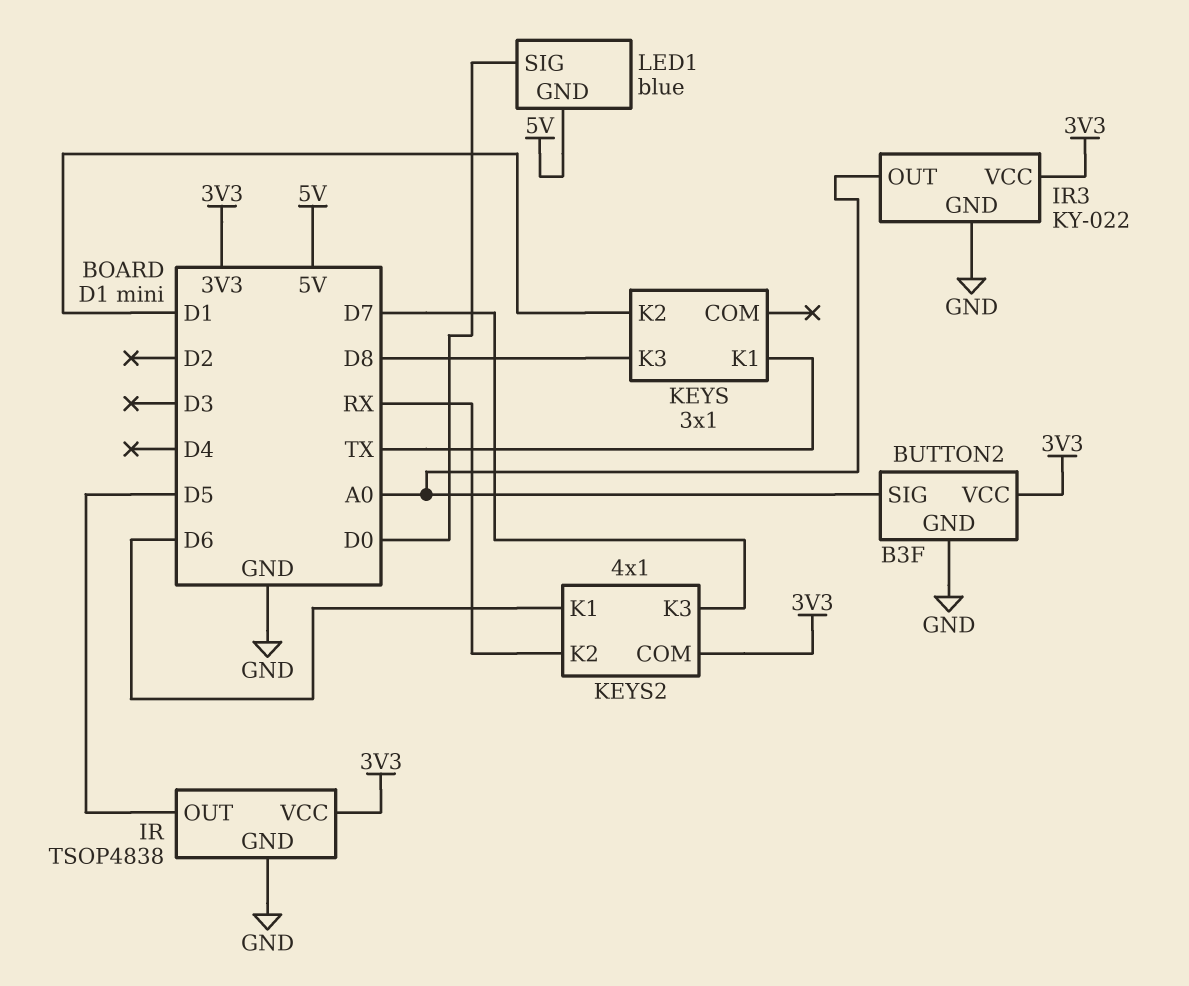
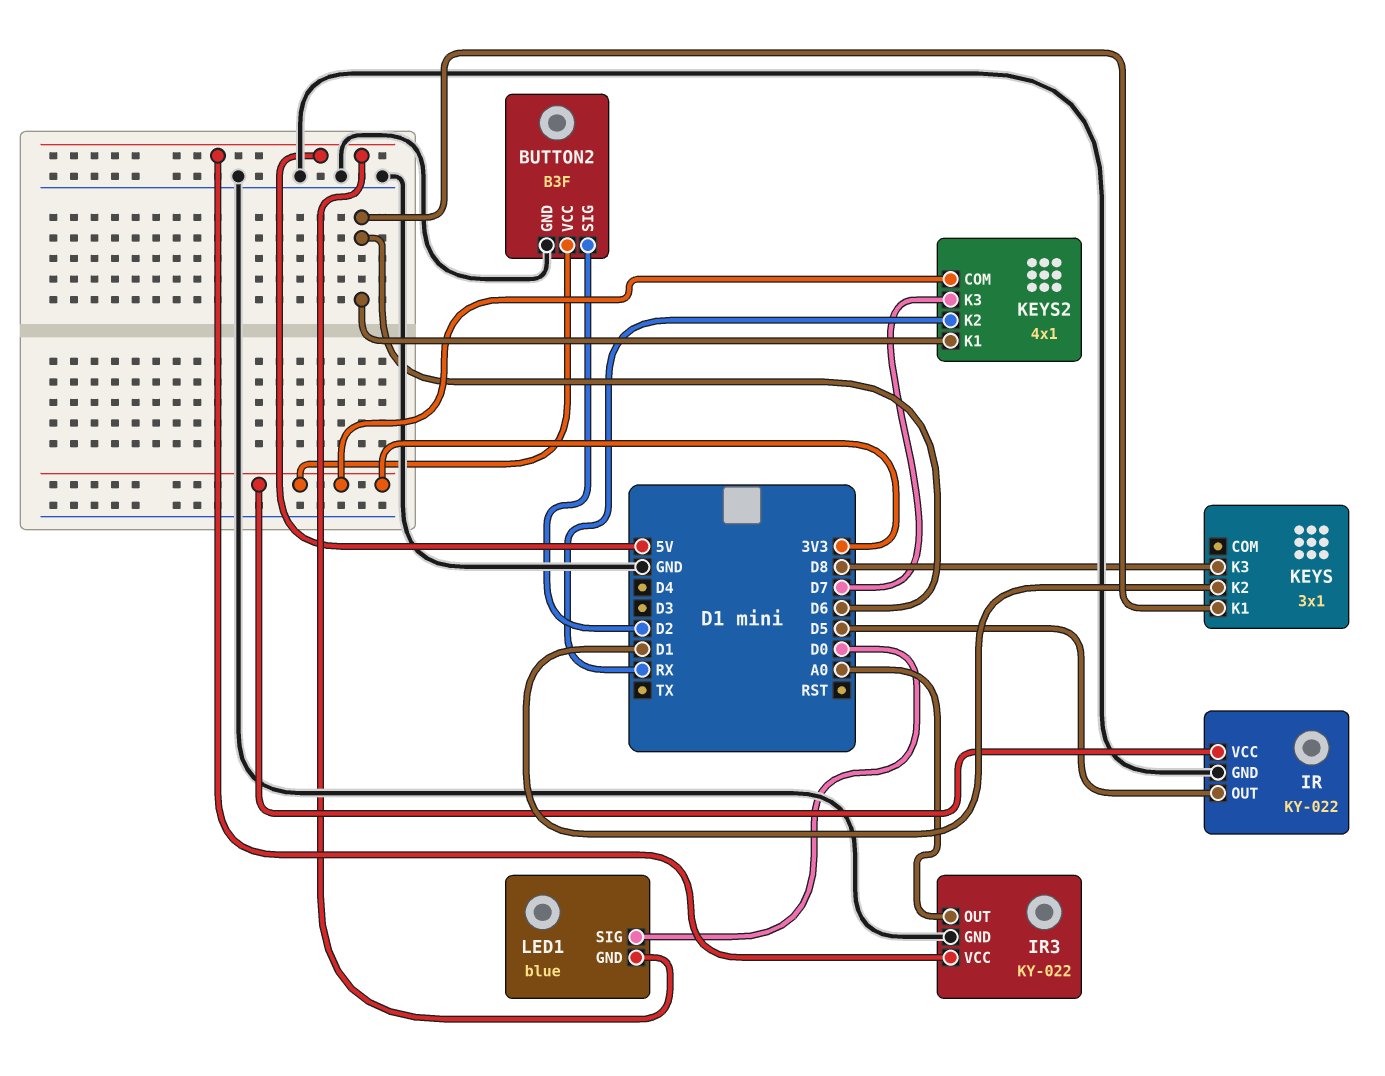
BUTTON2 pin SIG: A0 -> D2
IR: TSOP4838 -> KY-022
IR3 pin VCC: 3V3 -> 5V
KEYS pin K1: TX -> D6

